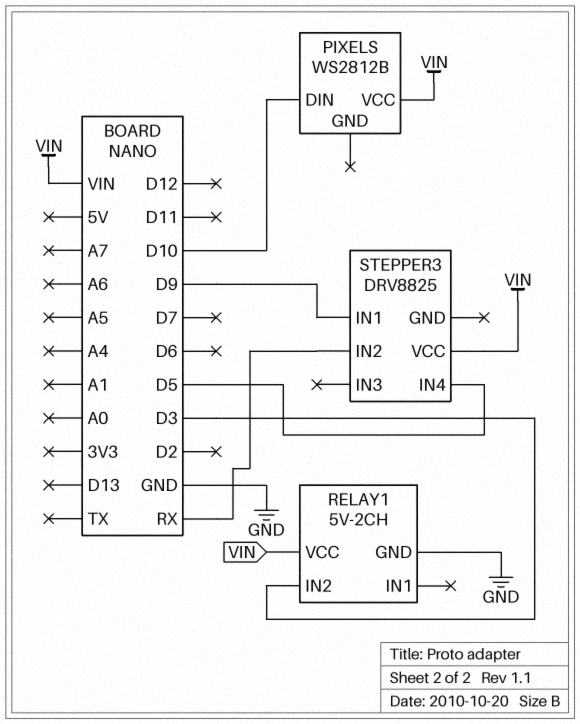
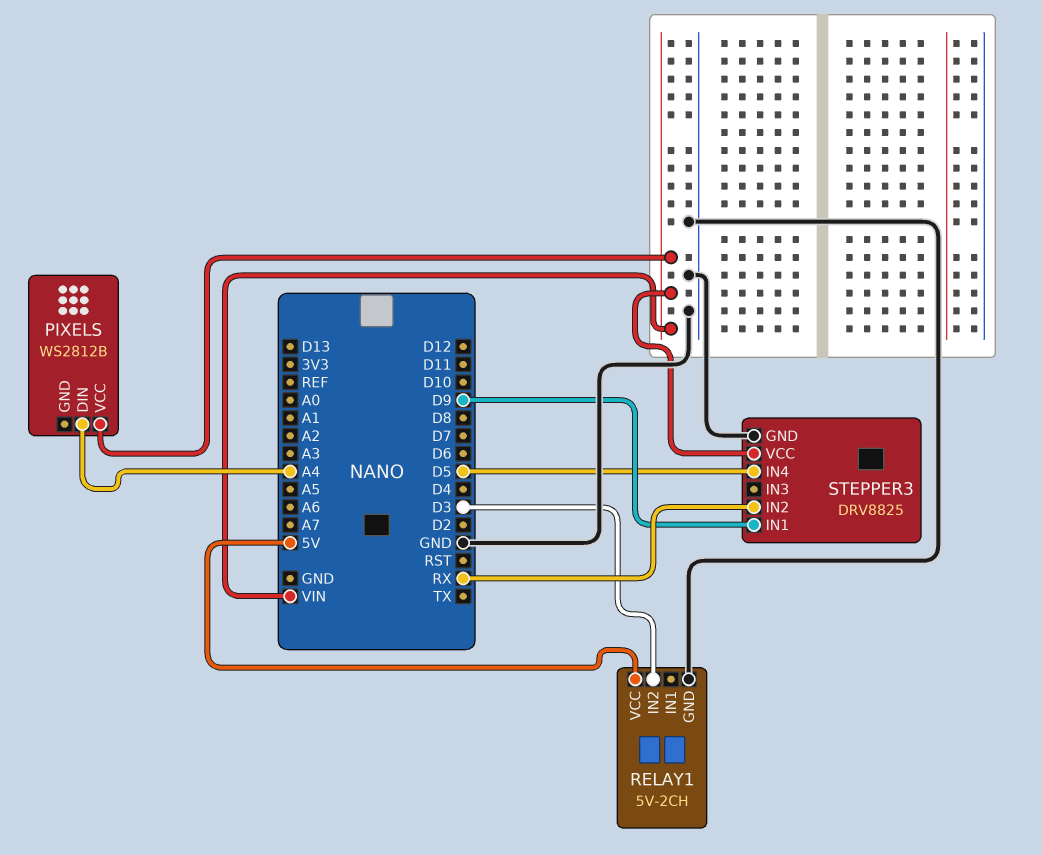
PIXELS pin DIN: D10 -> A4
RELAY1 pin VCC: VIN -> 5V
STEPPER3 pin GND: none -> GND

